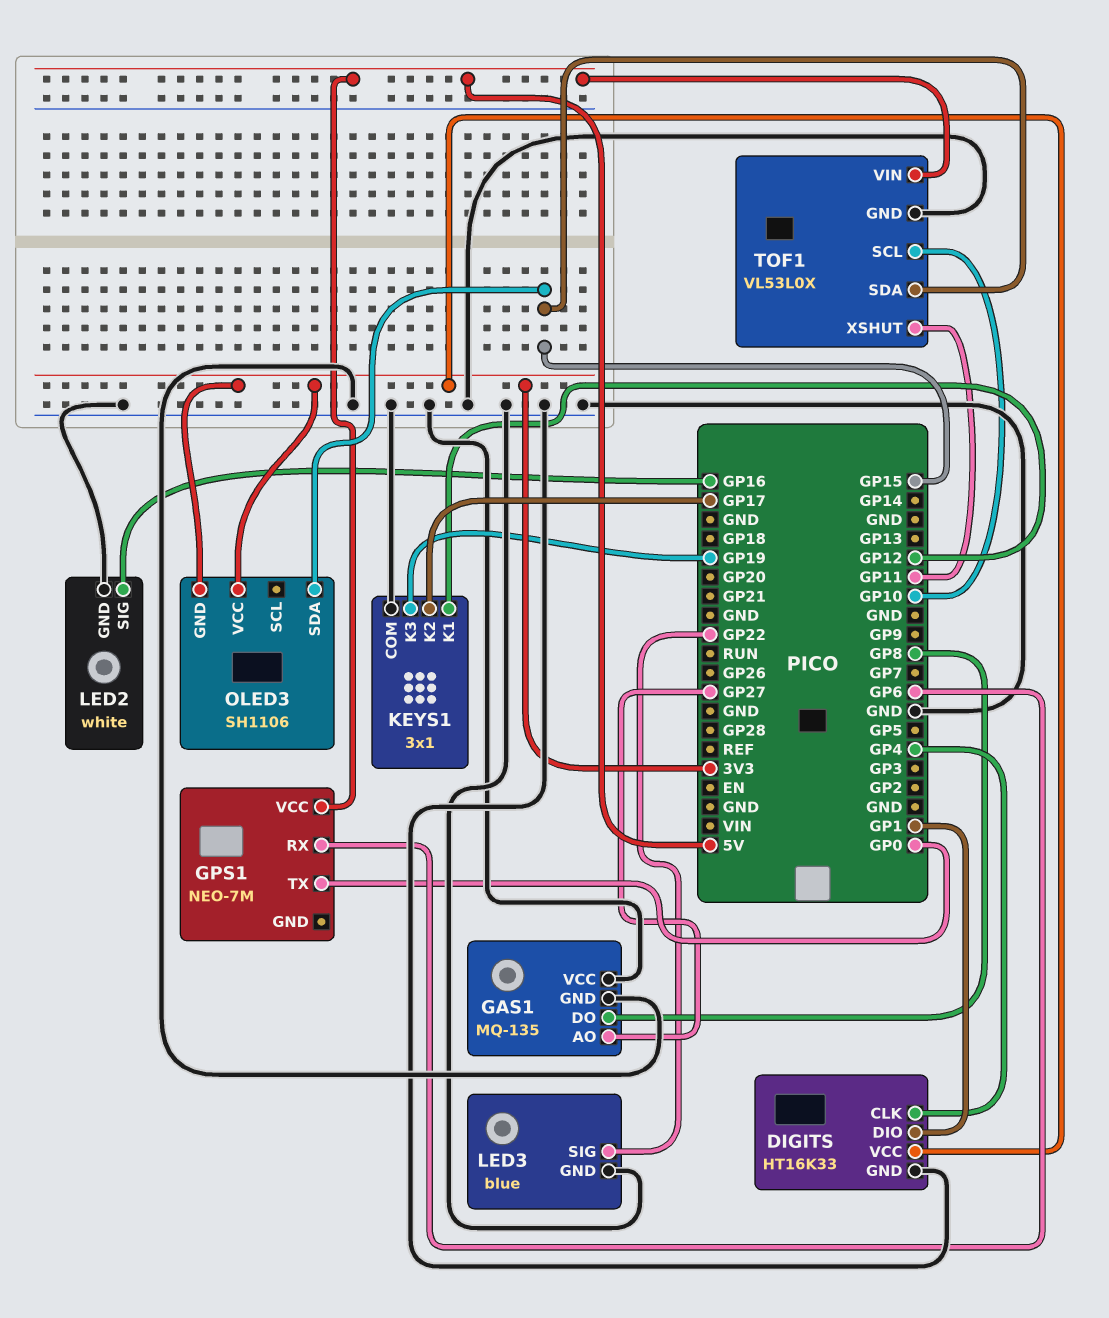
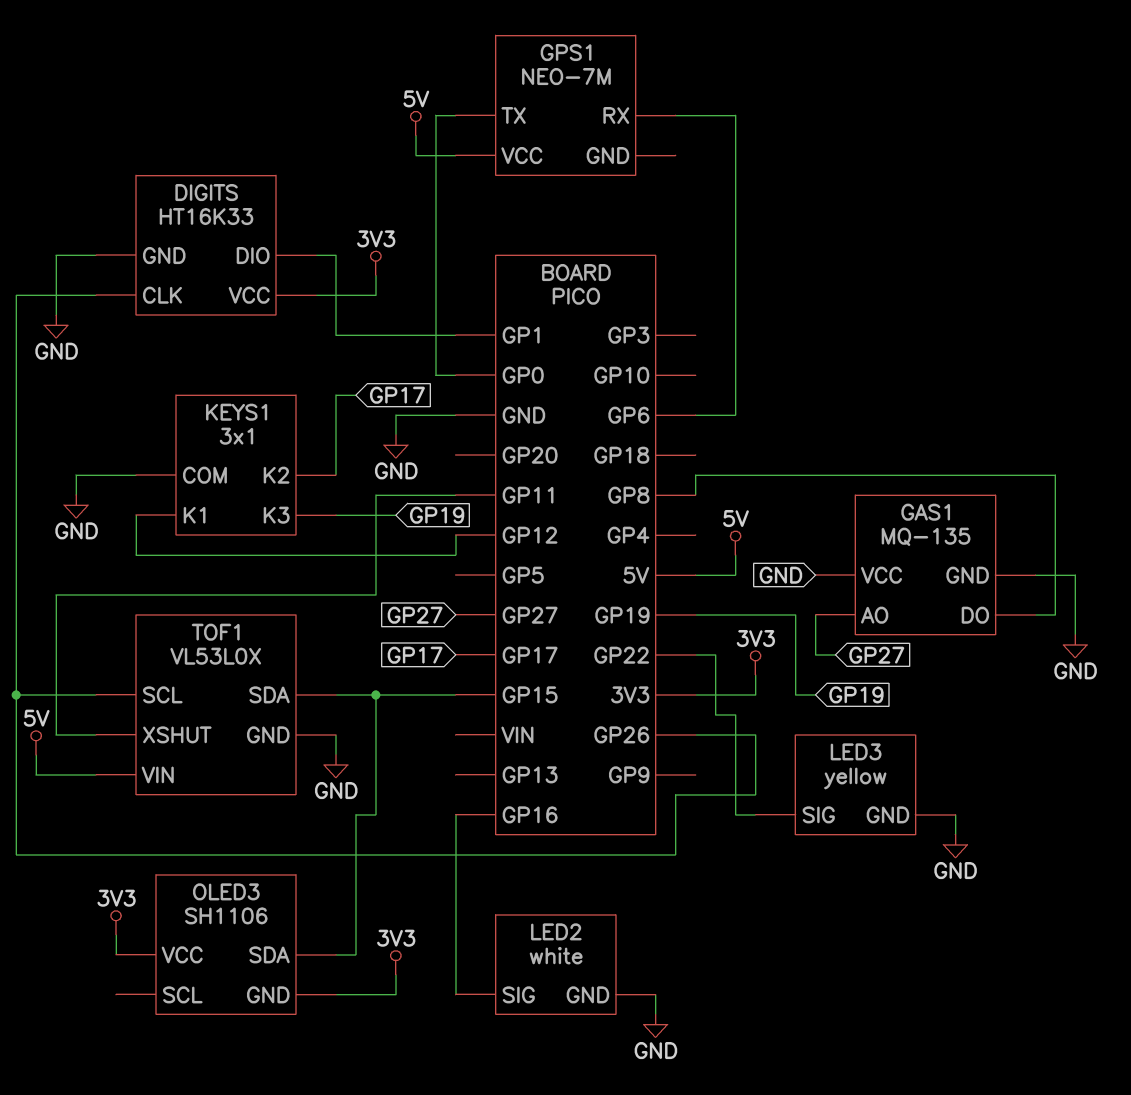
DIGITS pin CLK: GP4 -> GP26
LED3: blue -> yellow
TOF1 pin SCL: GP10 -> GP26

